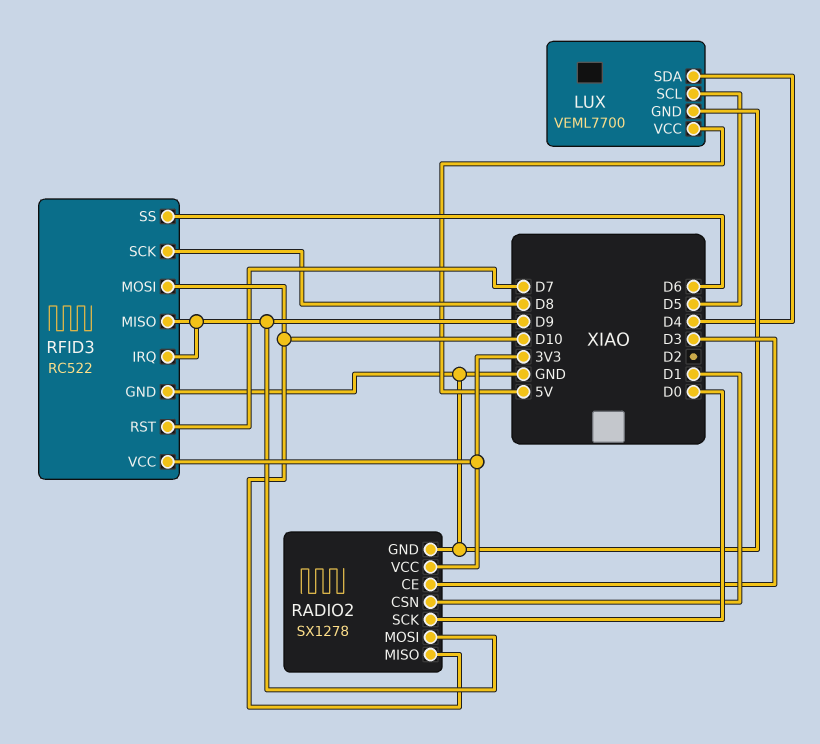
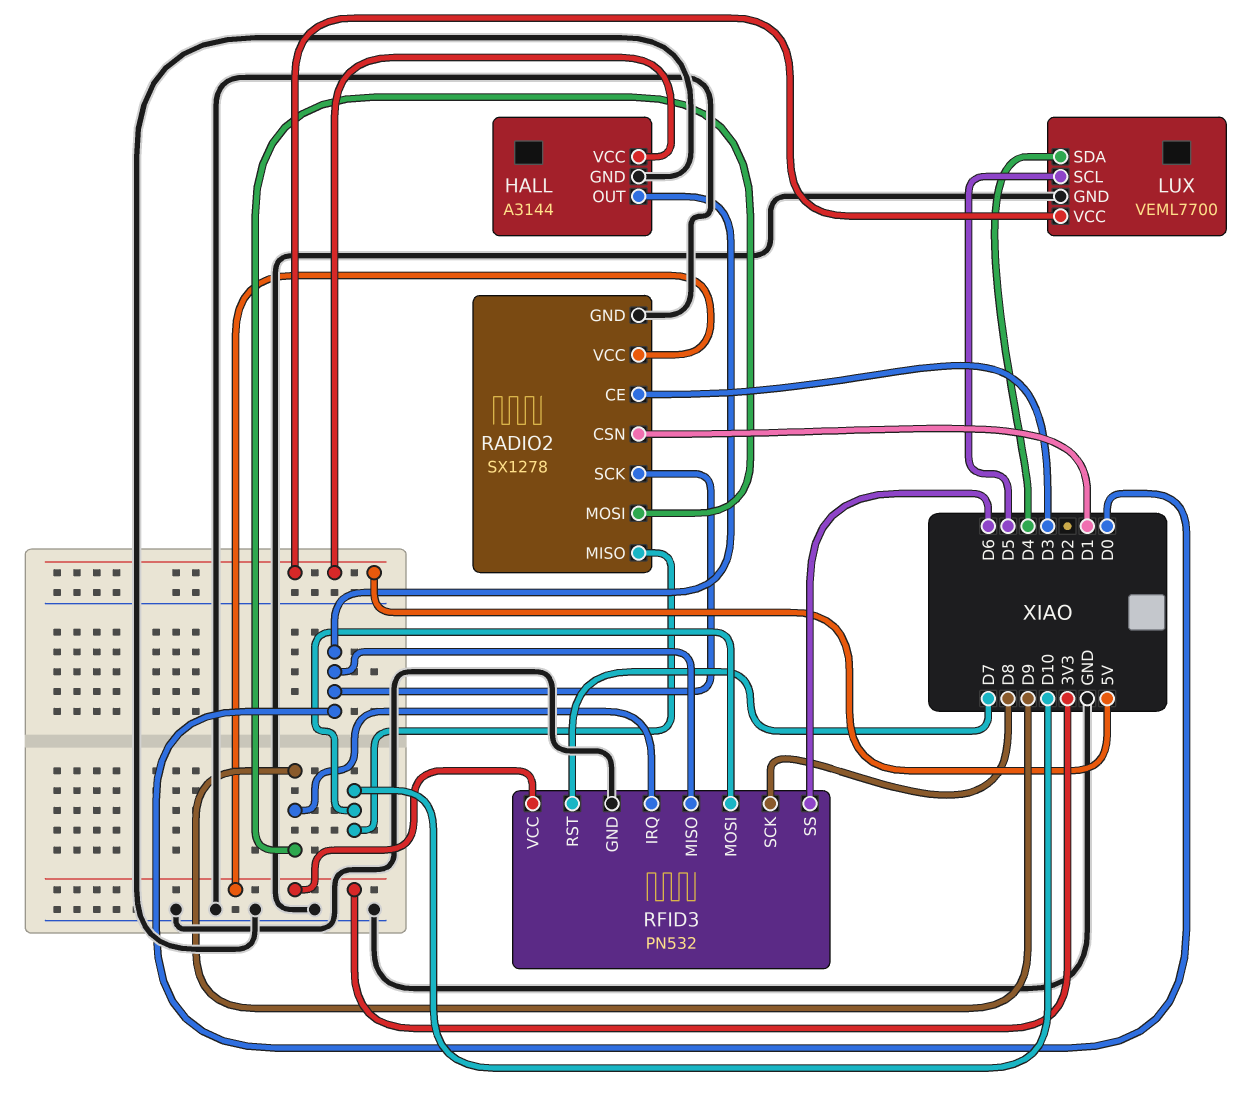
HALL: none -> A3144
HALL pin GND: none -> GND
HALL pin OUT: none -> D0
HALL pin VCC: none -> 5V
RFID3: RC522 -> PN532
RFID3 pin MISO: D9 -> D0

